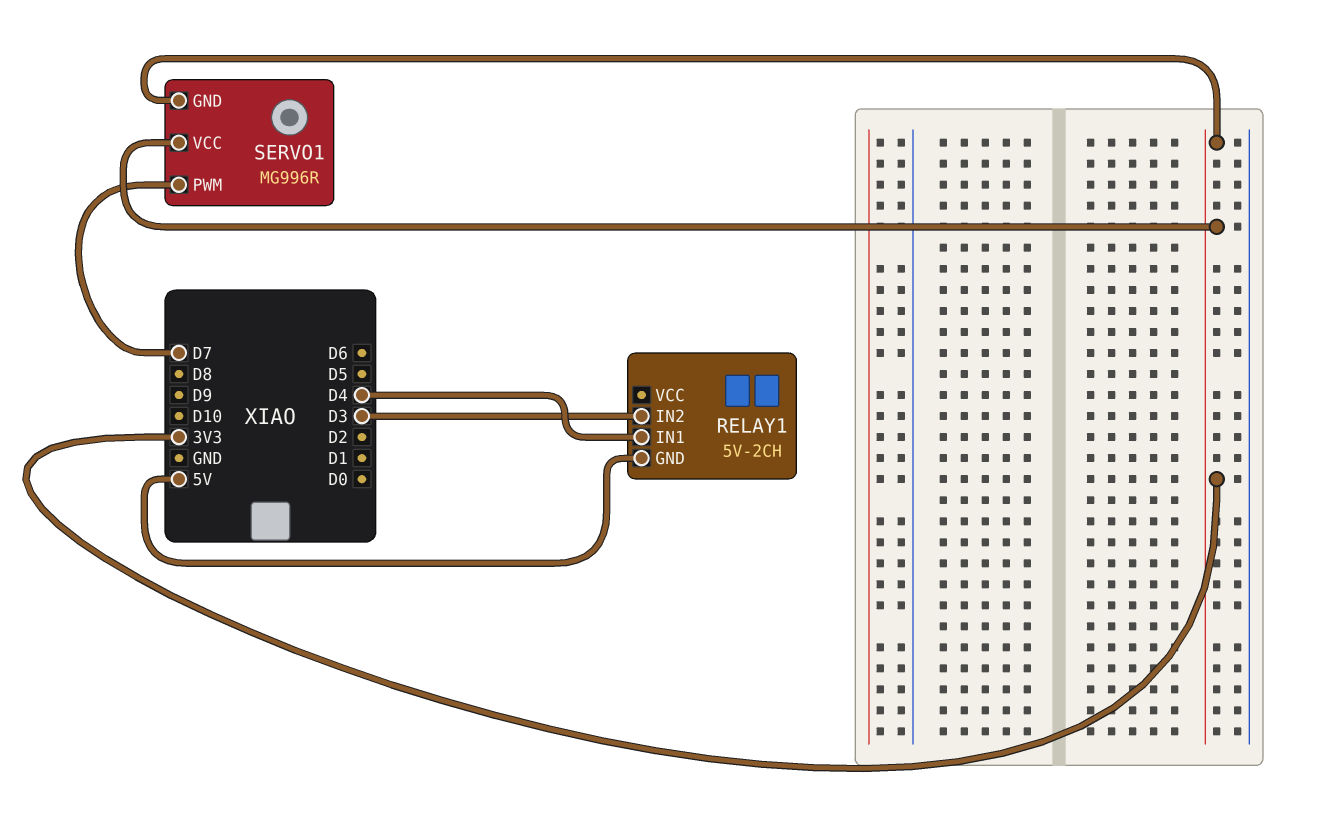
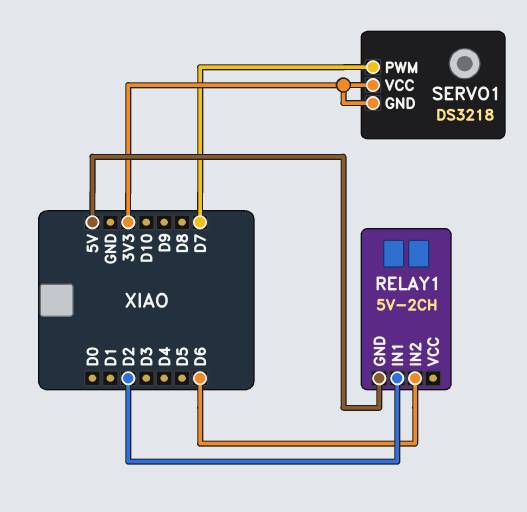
RELAY1 pin IN1: D4 -> D2
RELAY1 pin IN2: D3 -> D6
SERVO1: MG996R -> DS3218

